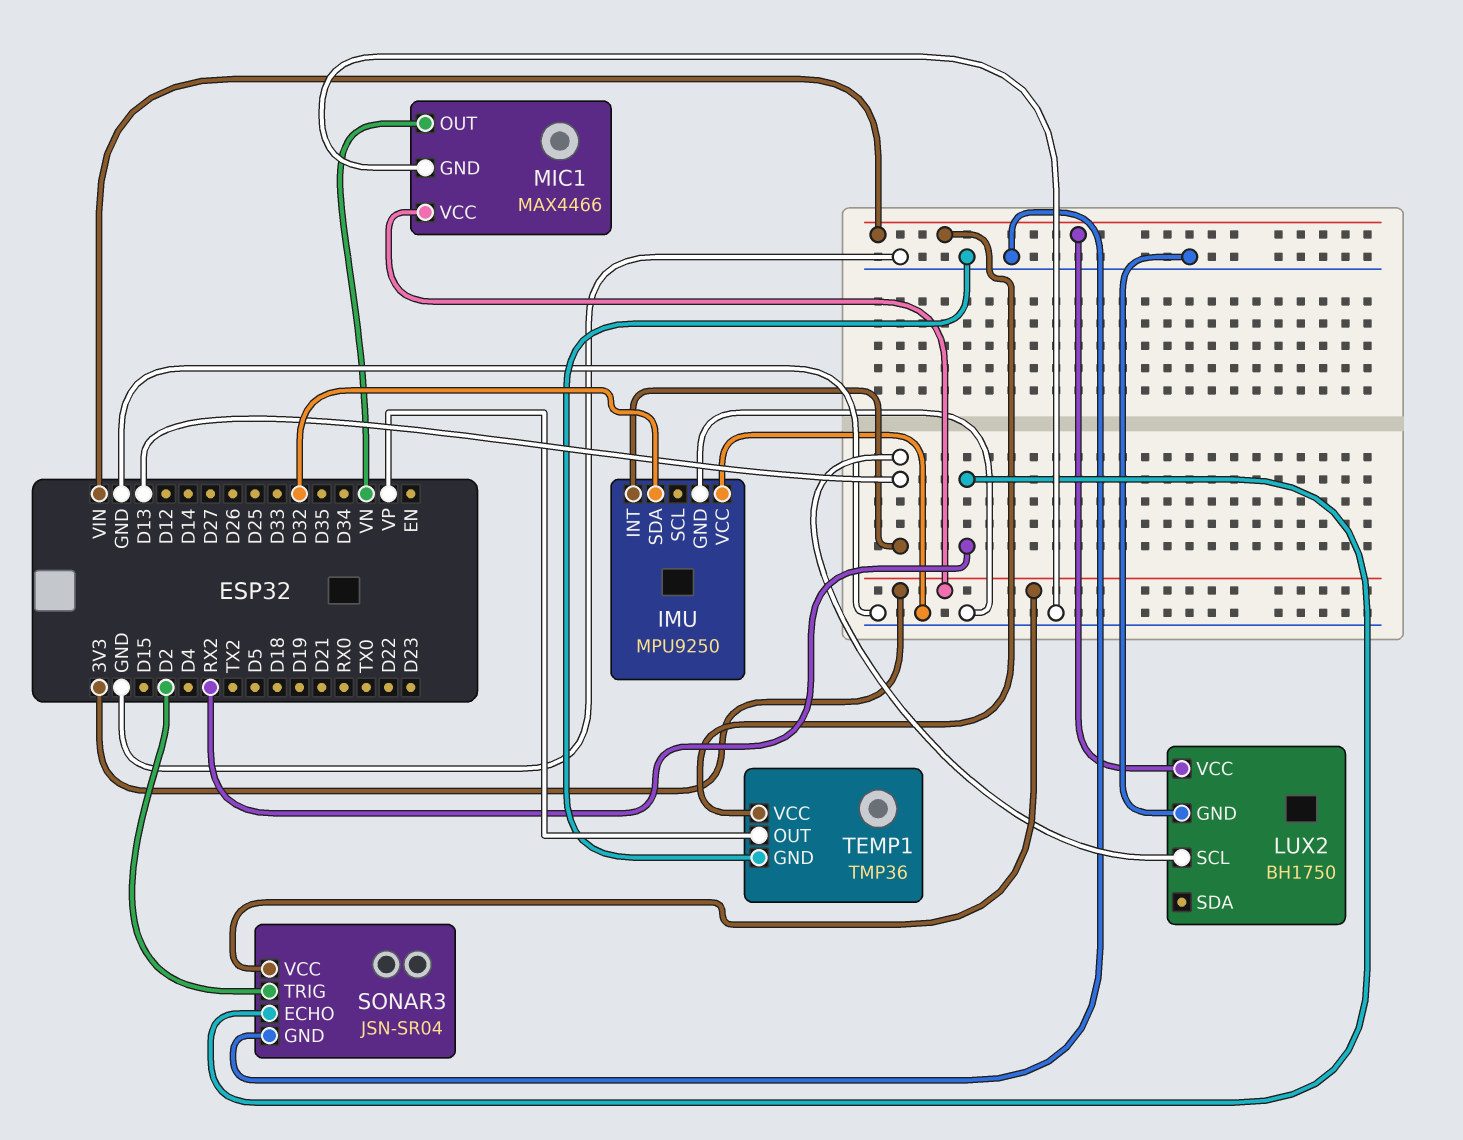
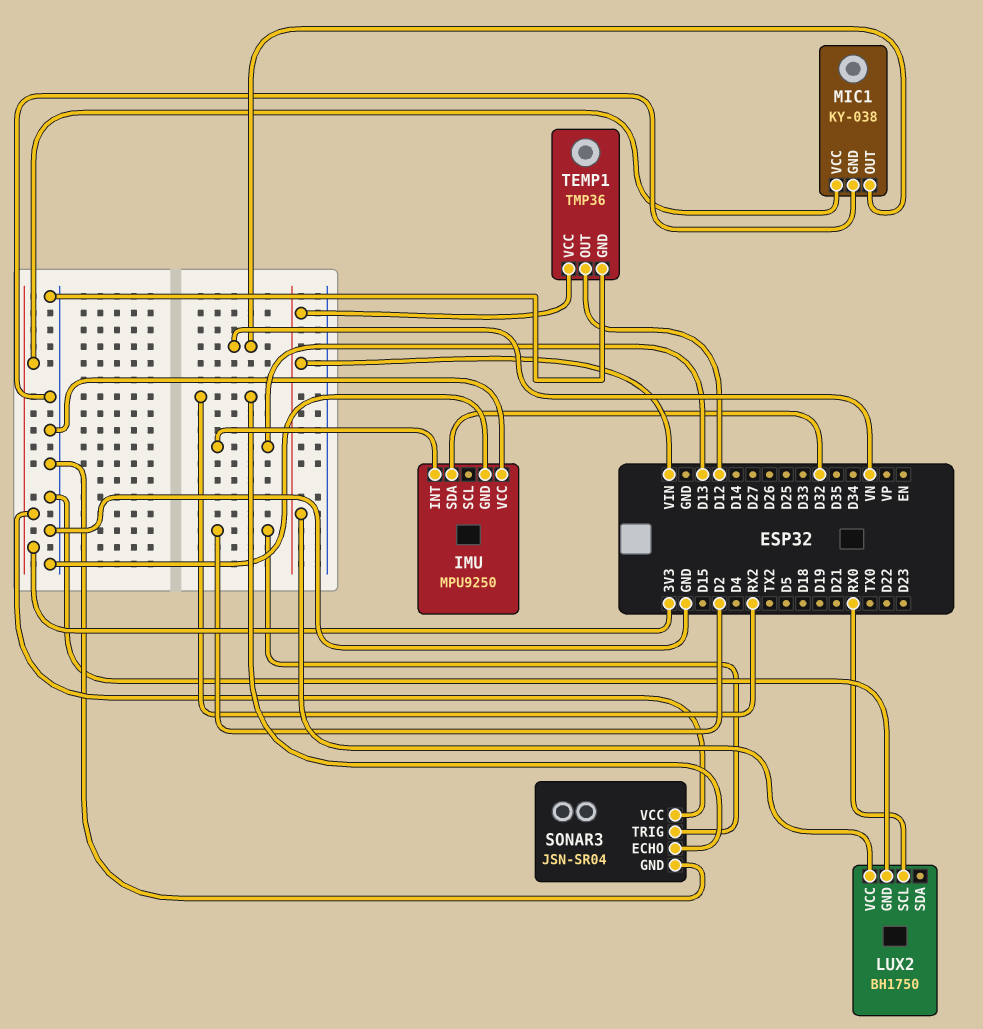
LUX2 pin SCL: D13 -> RX0
MIC1: MAX4466 -> KY-038
TEMP1 pin OUT: VP -> D12

